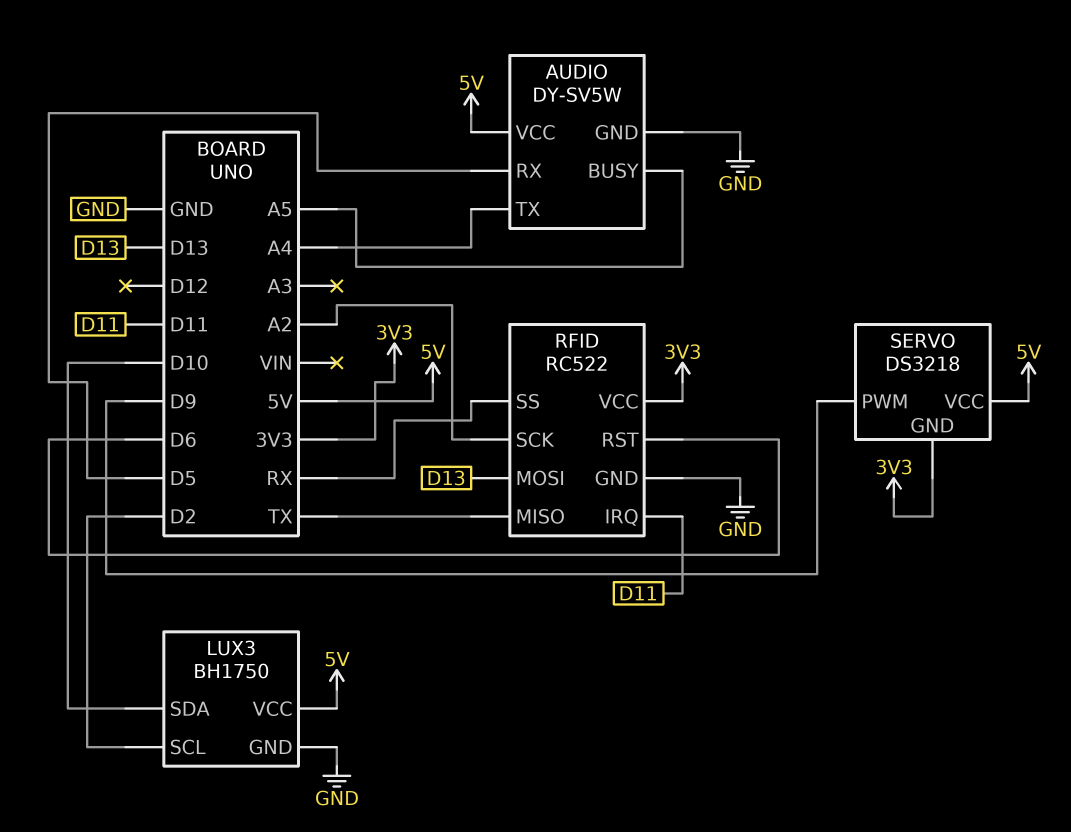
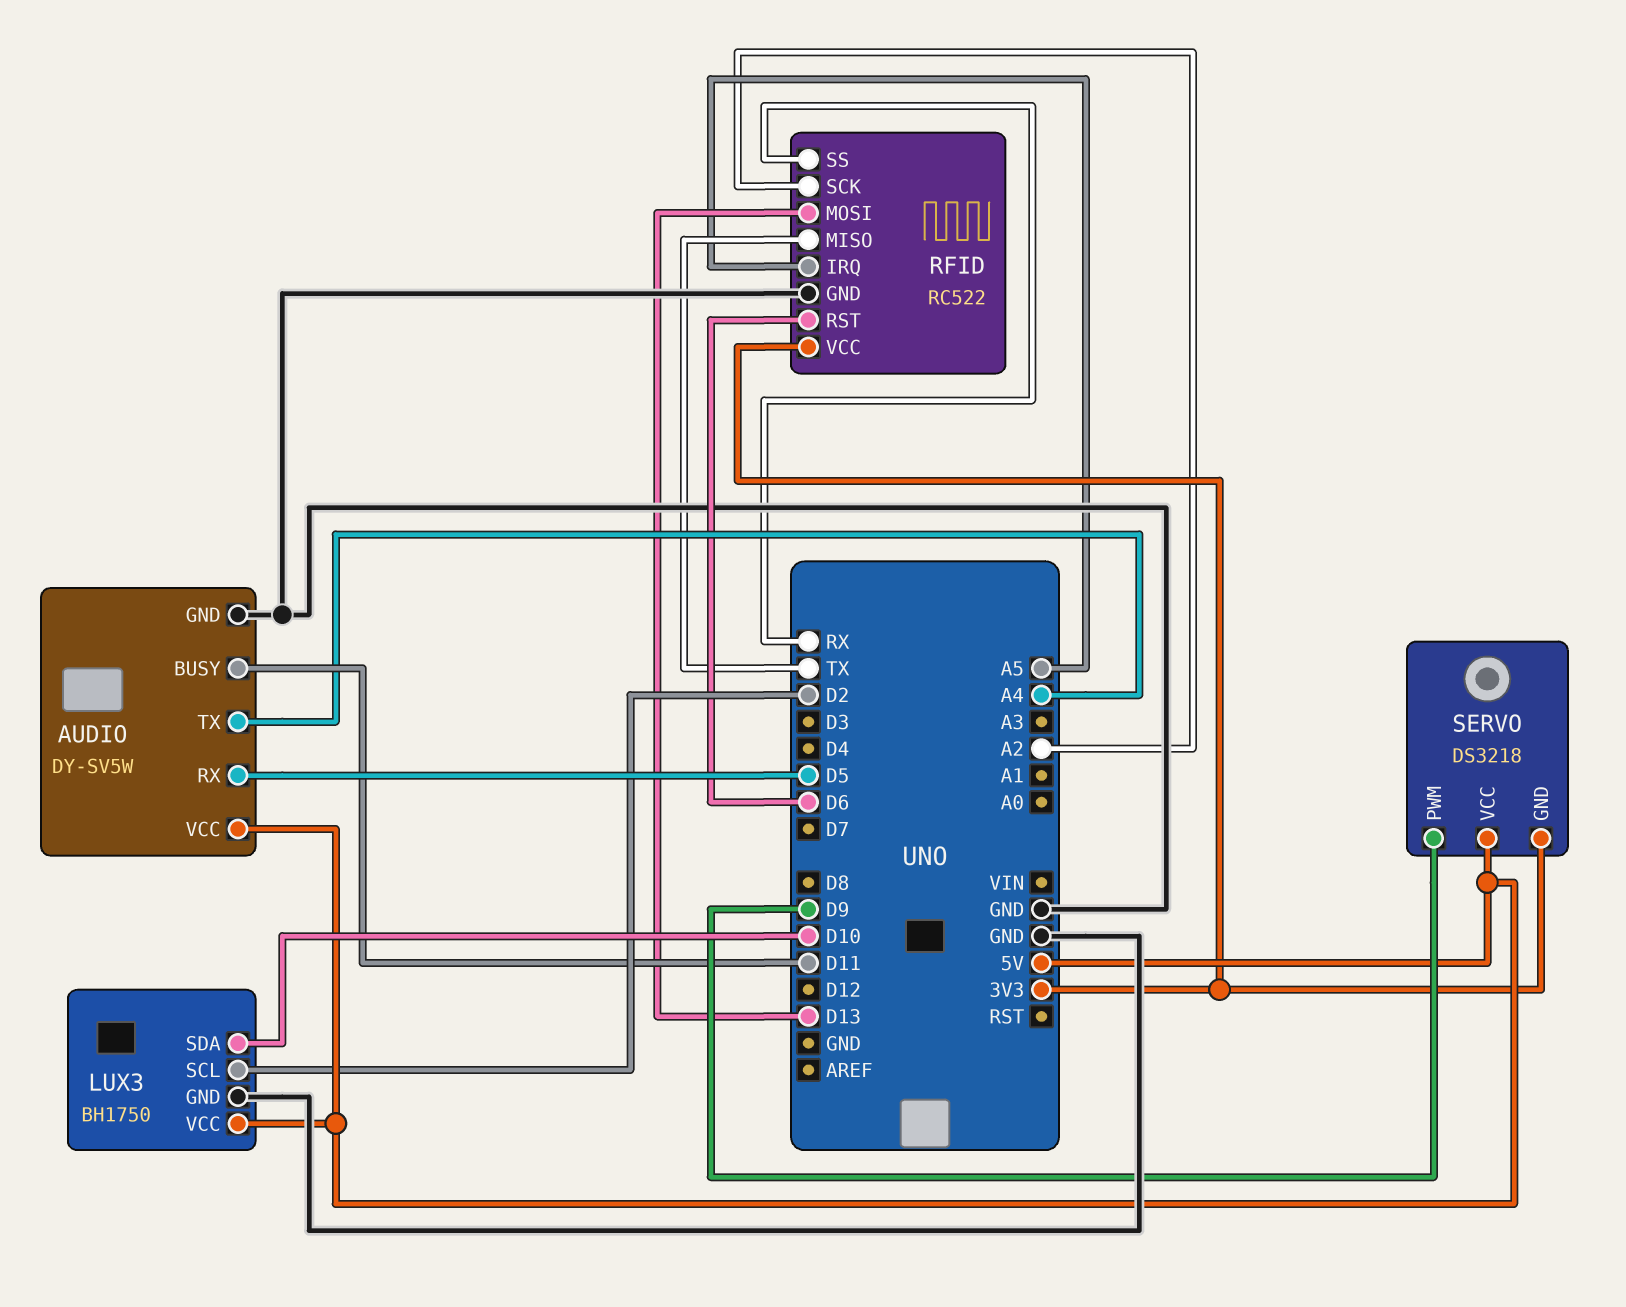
AUDIO pin BUSY: A5 -> D11
RFID pin IRQ: D11 -> A5

